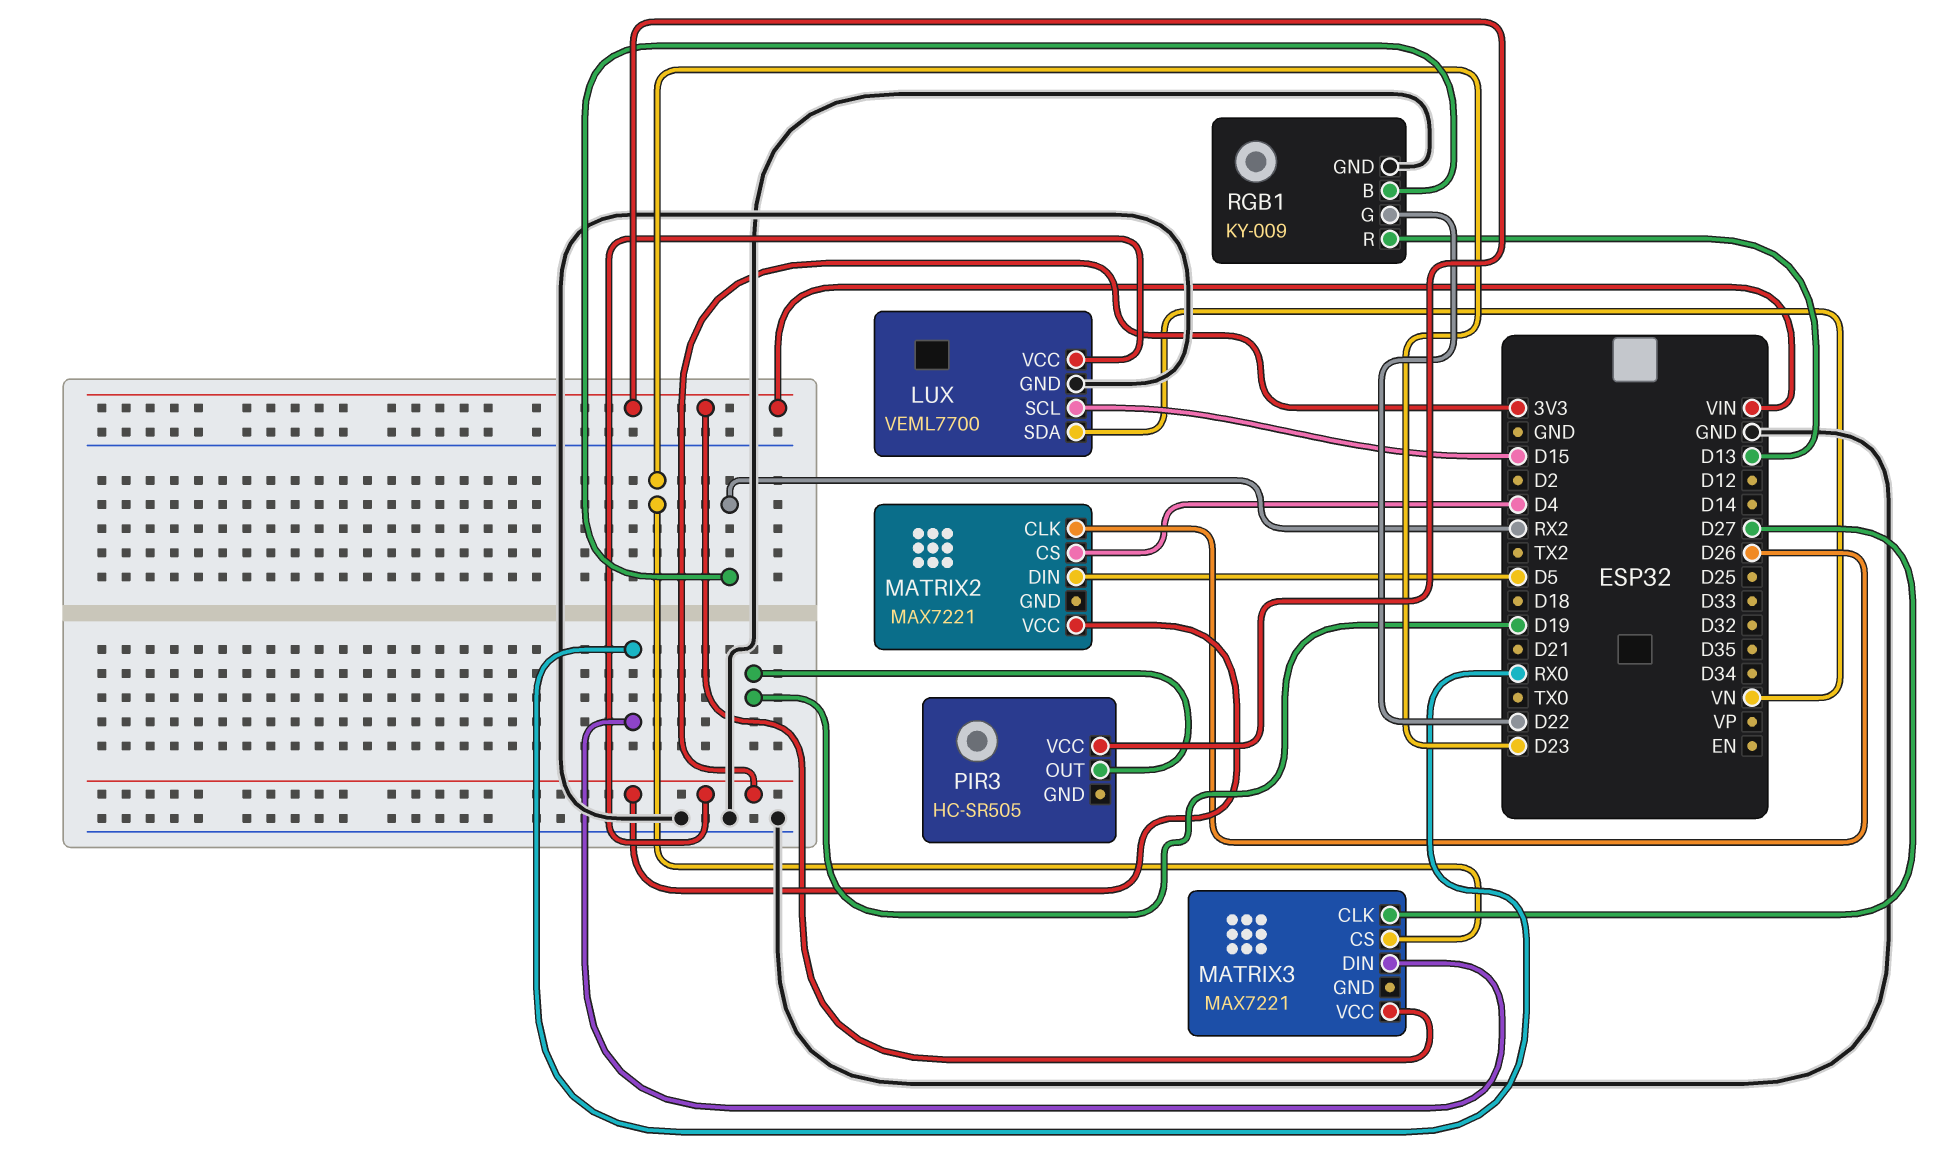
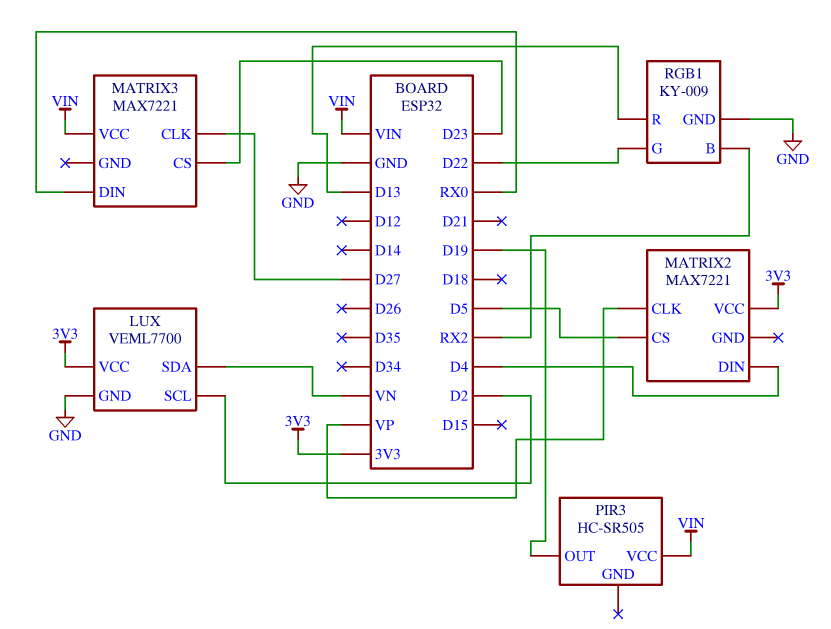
LUX pin SCL: D15 -> D2
MATRIX2 pin CLK: D26 -> VP
MATRIX2 pin CS: D4 -> D5
MATRIX2 pin DIN: D5 -> D4

